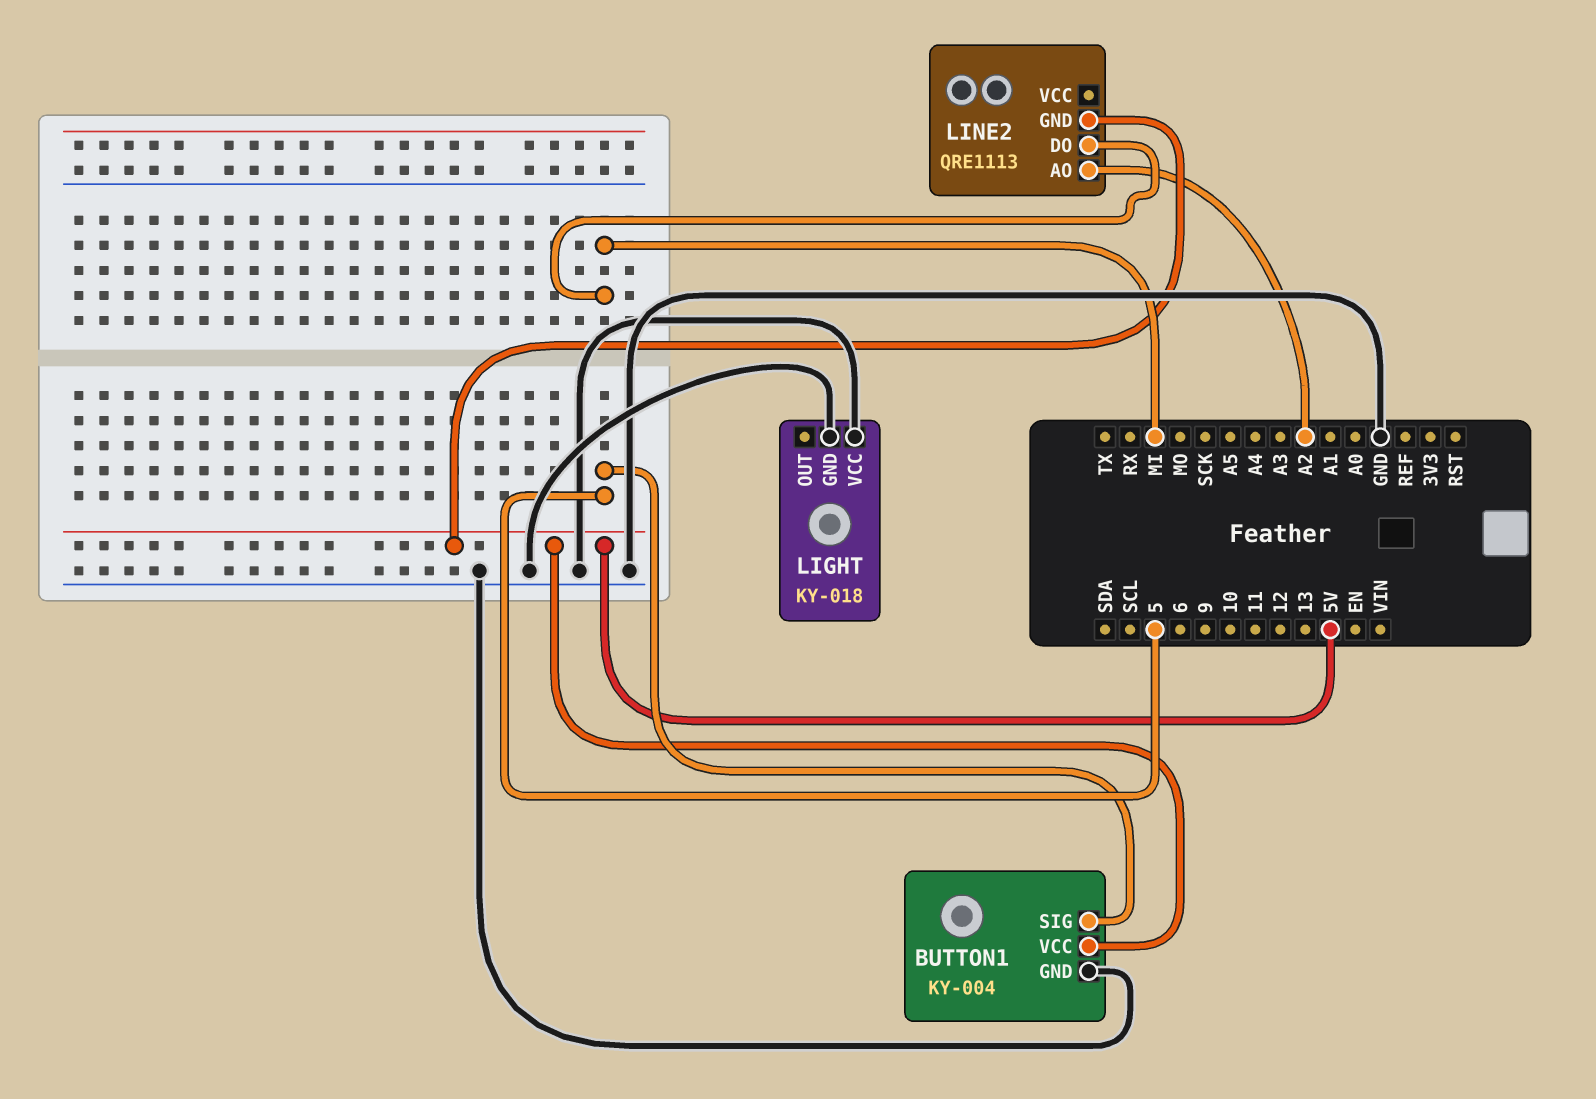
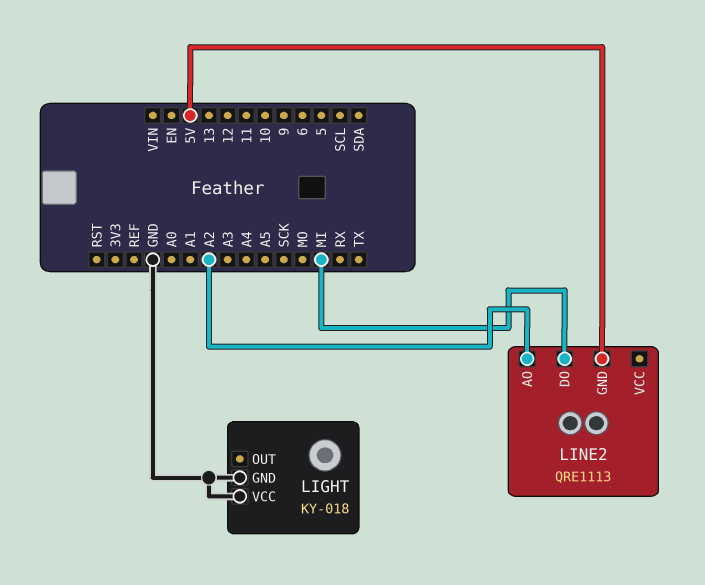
BUTTON1: KY-004 -> none
BUTTON1 pin GND: GND -> none
BUTTON1 pin SIG: 5 -> none
BUTTON1 pin VCC: 5V -> none

